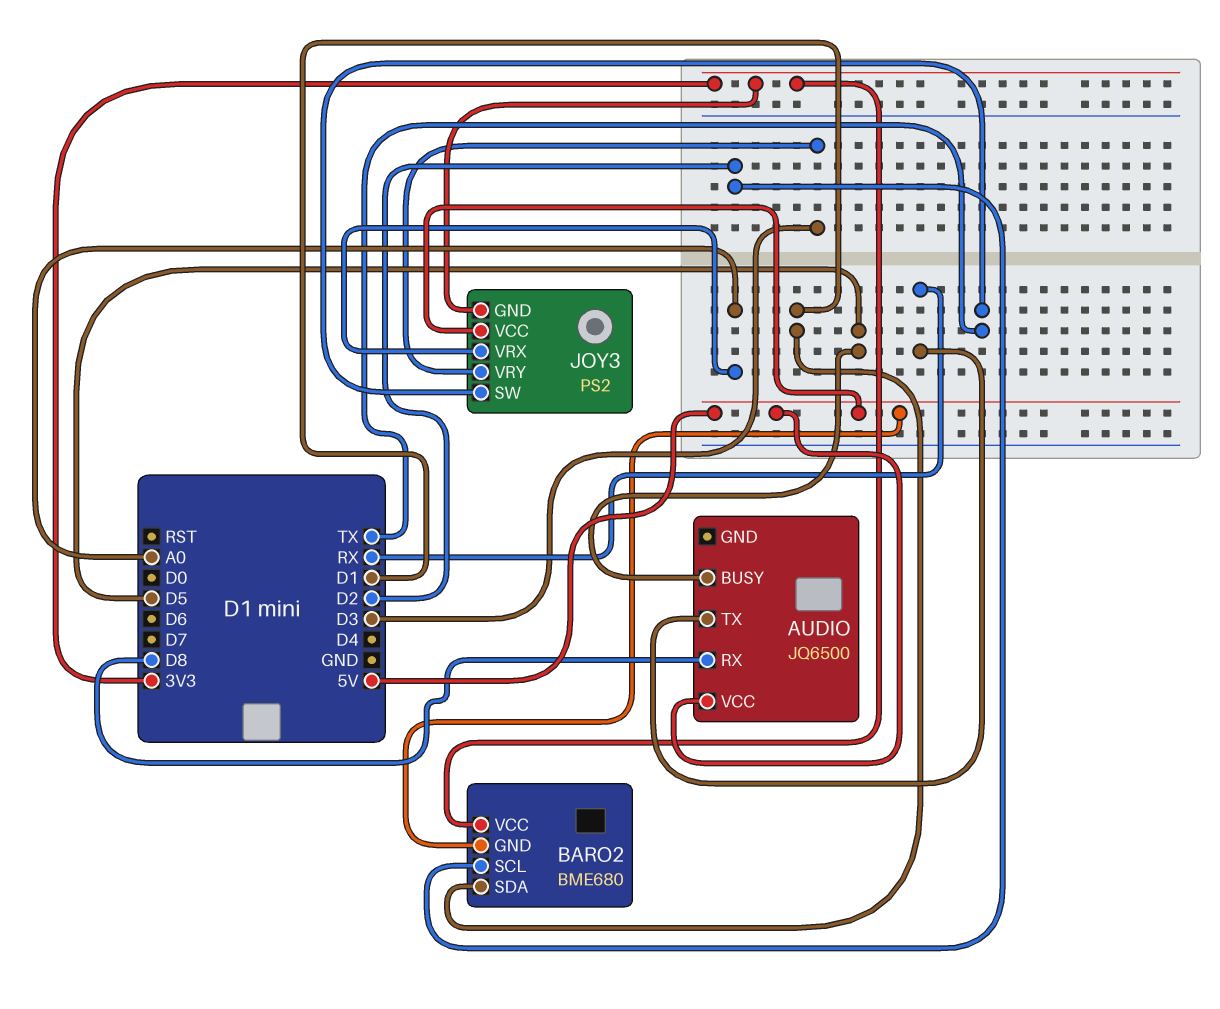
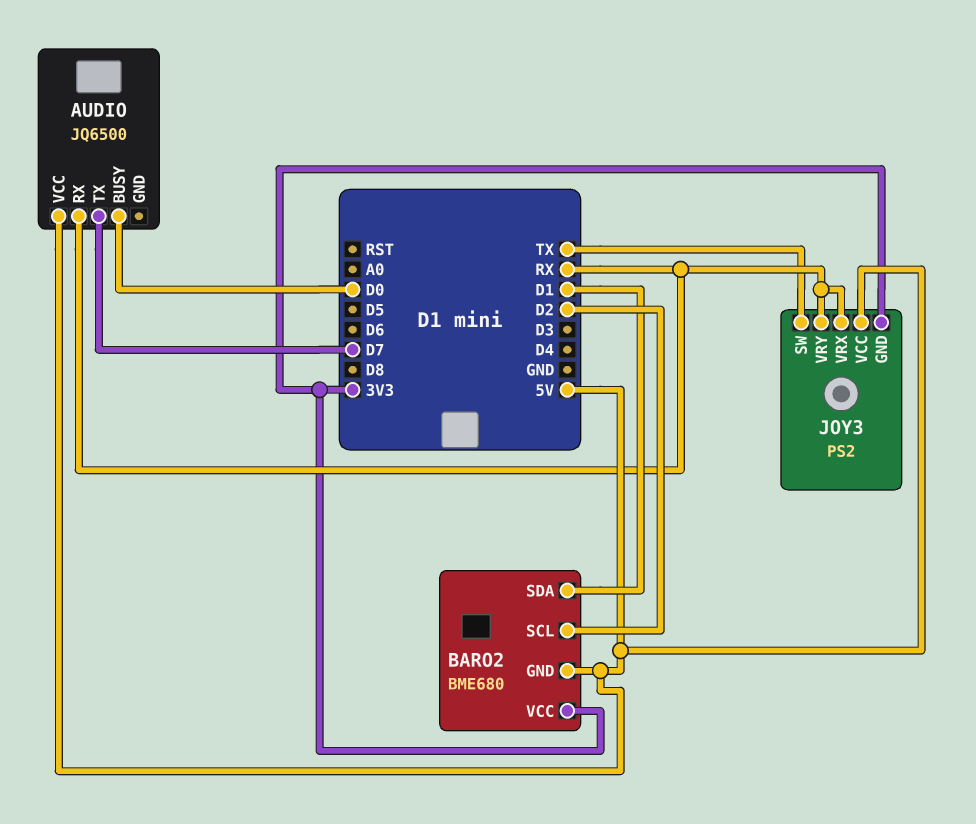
AUDIO pin BUSY: D5 -> D0
AUDIO pin RX: D8 -> RX
AUDIO pin TX: RX -> D7
JOY3 pin VRX: A0 -> RX
JOY3 pin VRY: D3 -> RX

